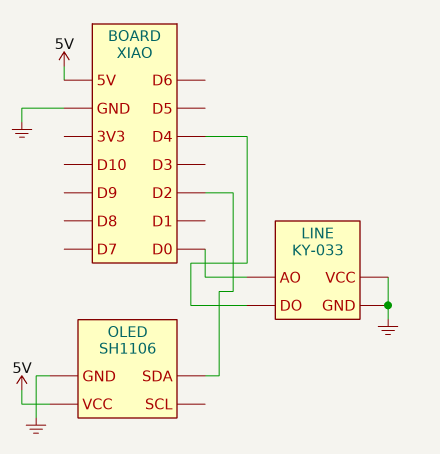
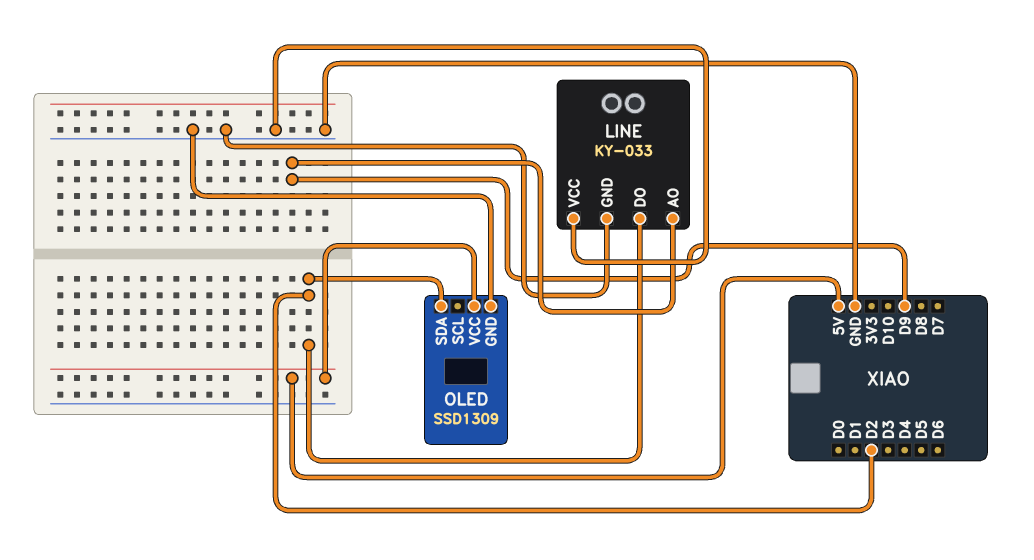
LINE pin AO: D0 -> D9
LINE pin DO: D4 -> D2
OLED: SH1106 -> SSD1309

